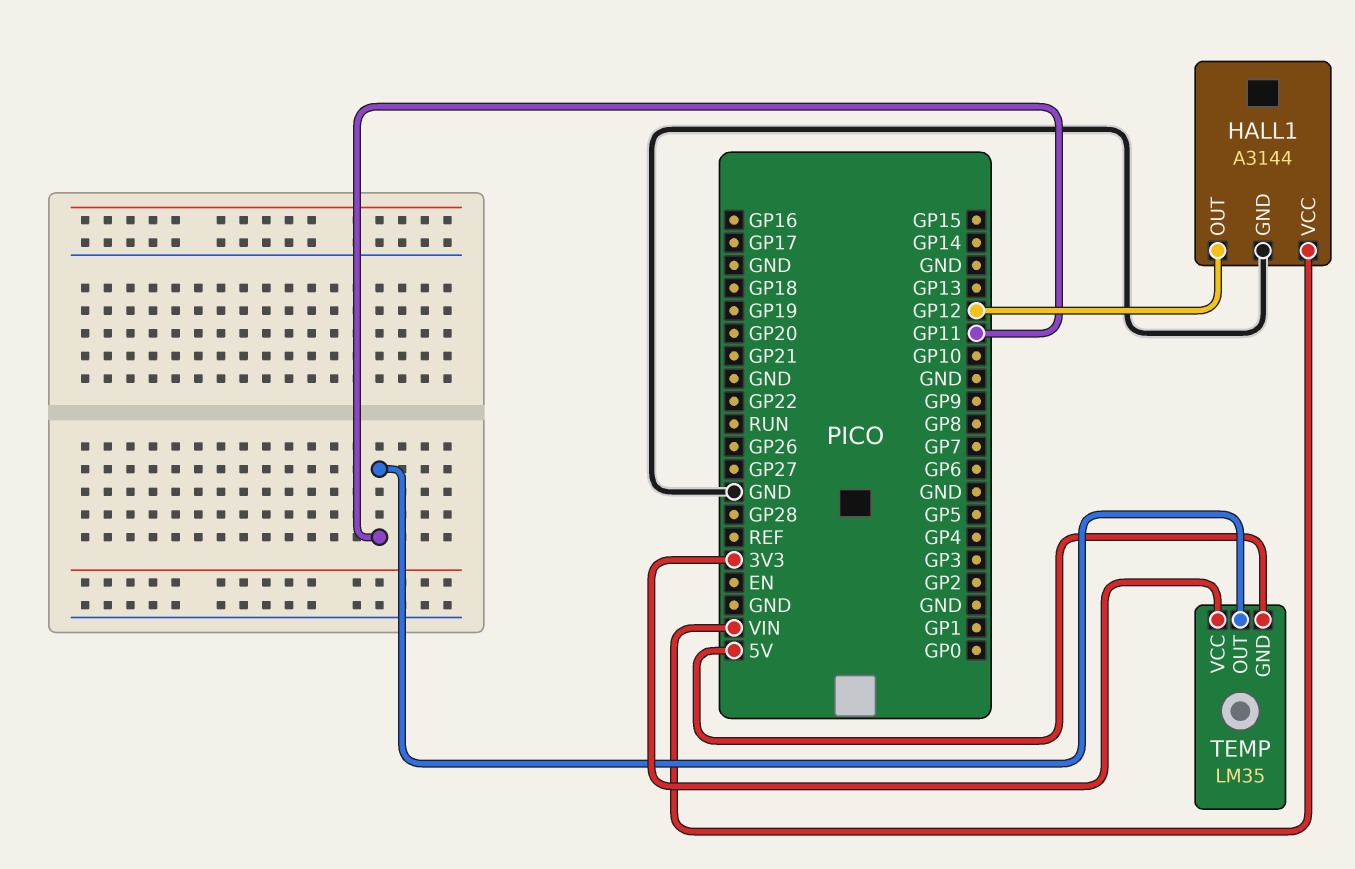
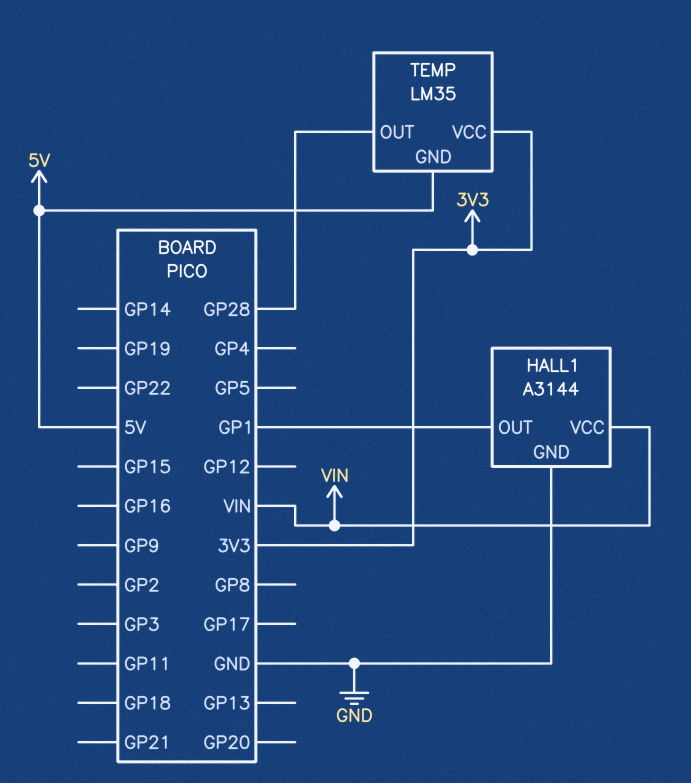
HALL1 pin OUT: GP12 -> GP1
TEMP pin OUT: GP11 -> GP28

